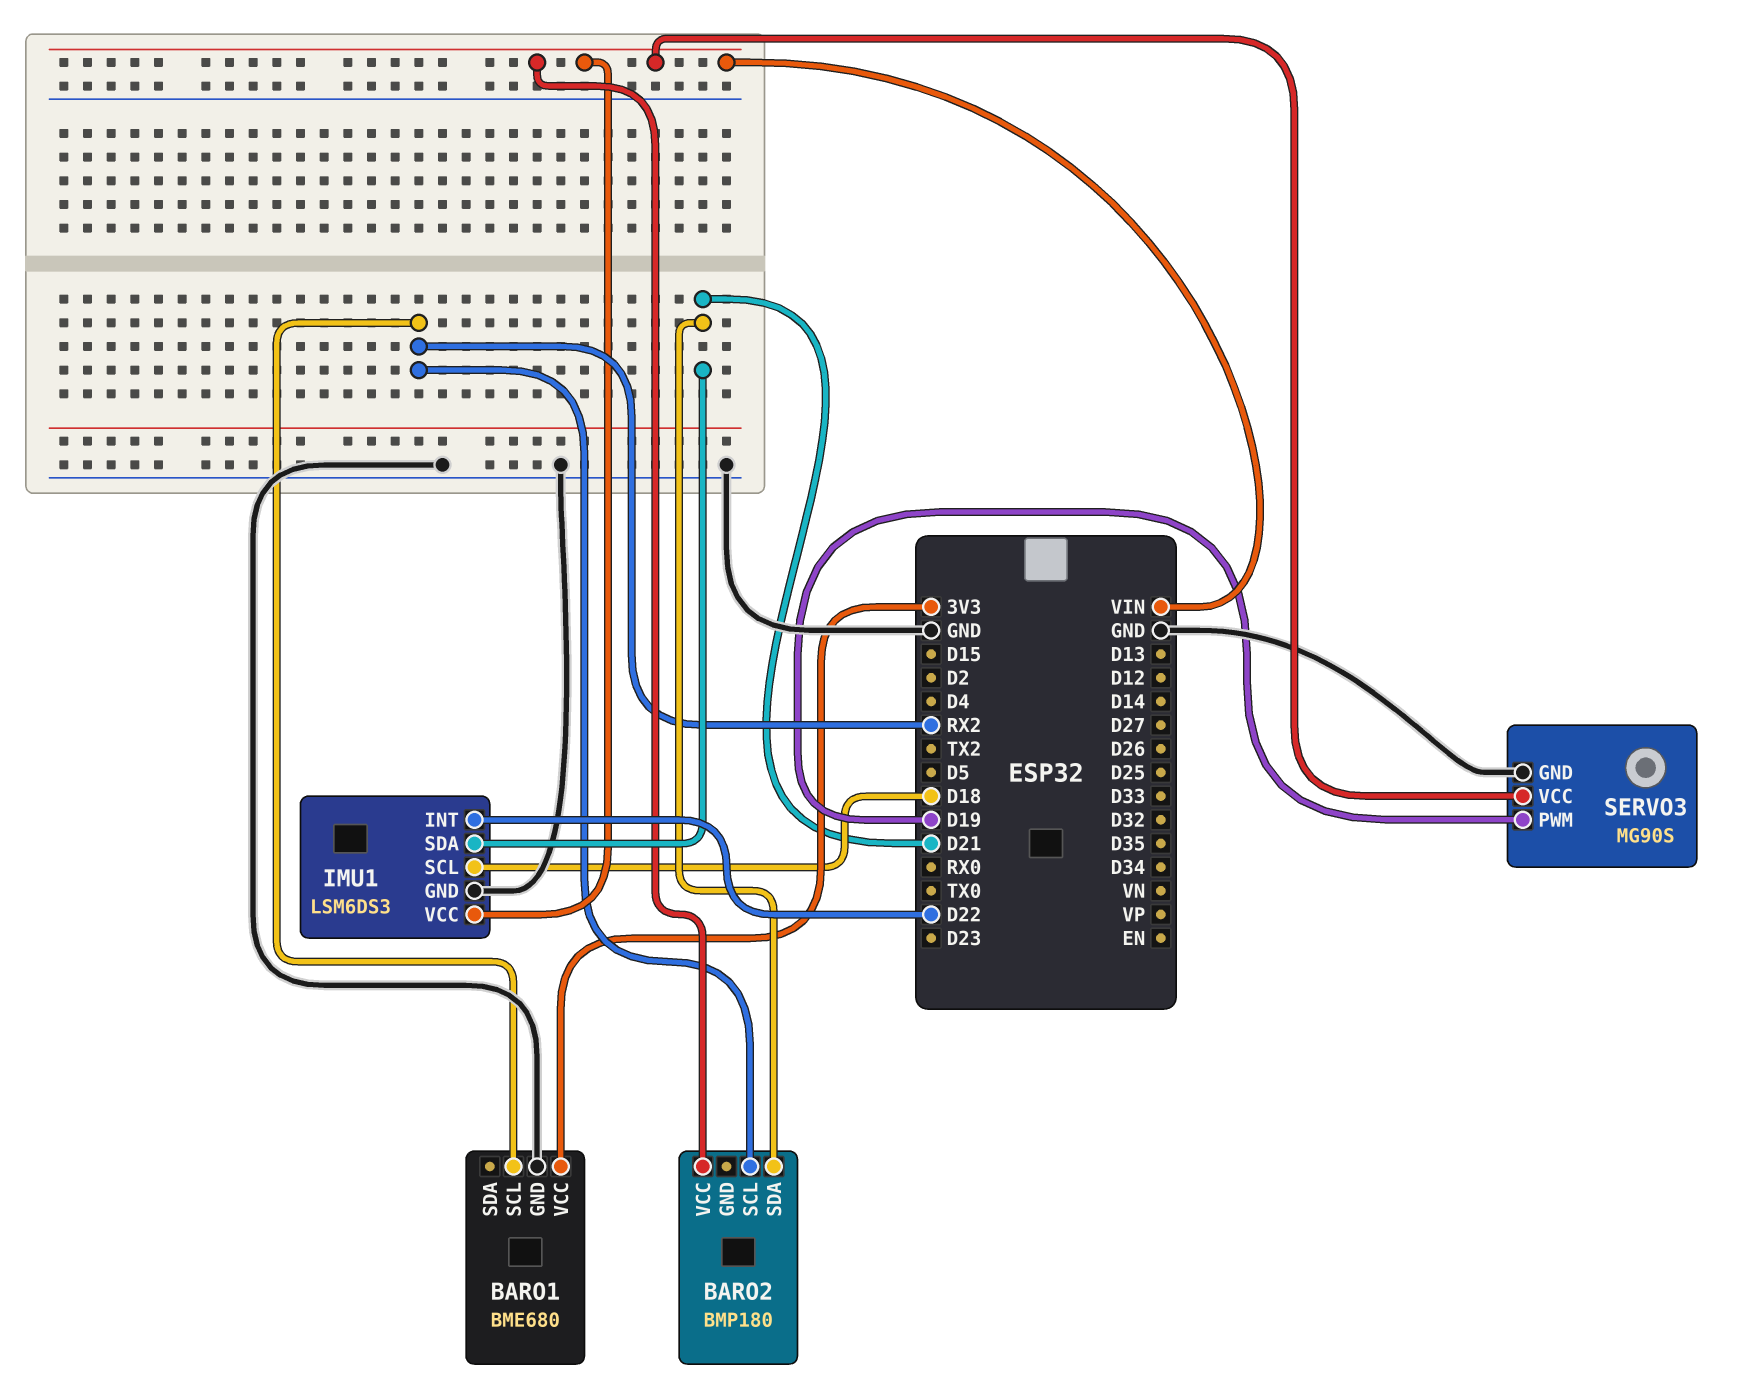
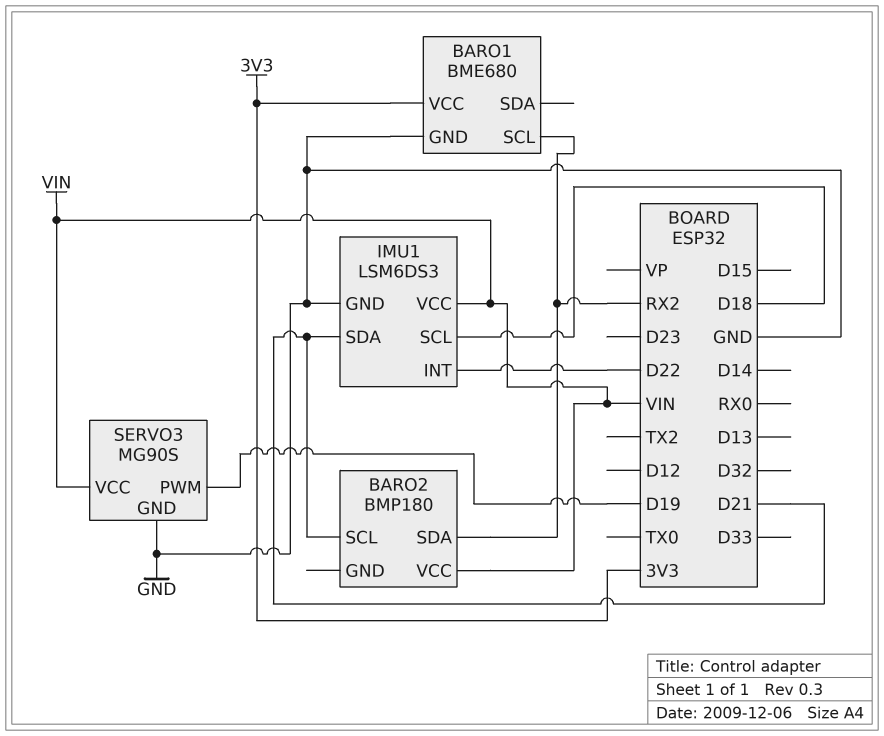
BARO2 pin SCL: RX2 -> D21
BARO2 pin SDA: D21 -> RX2

